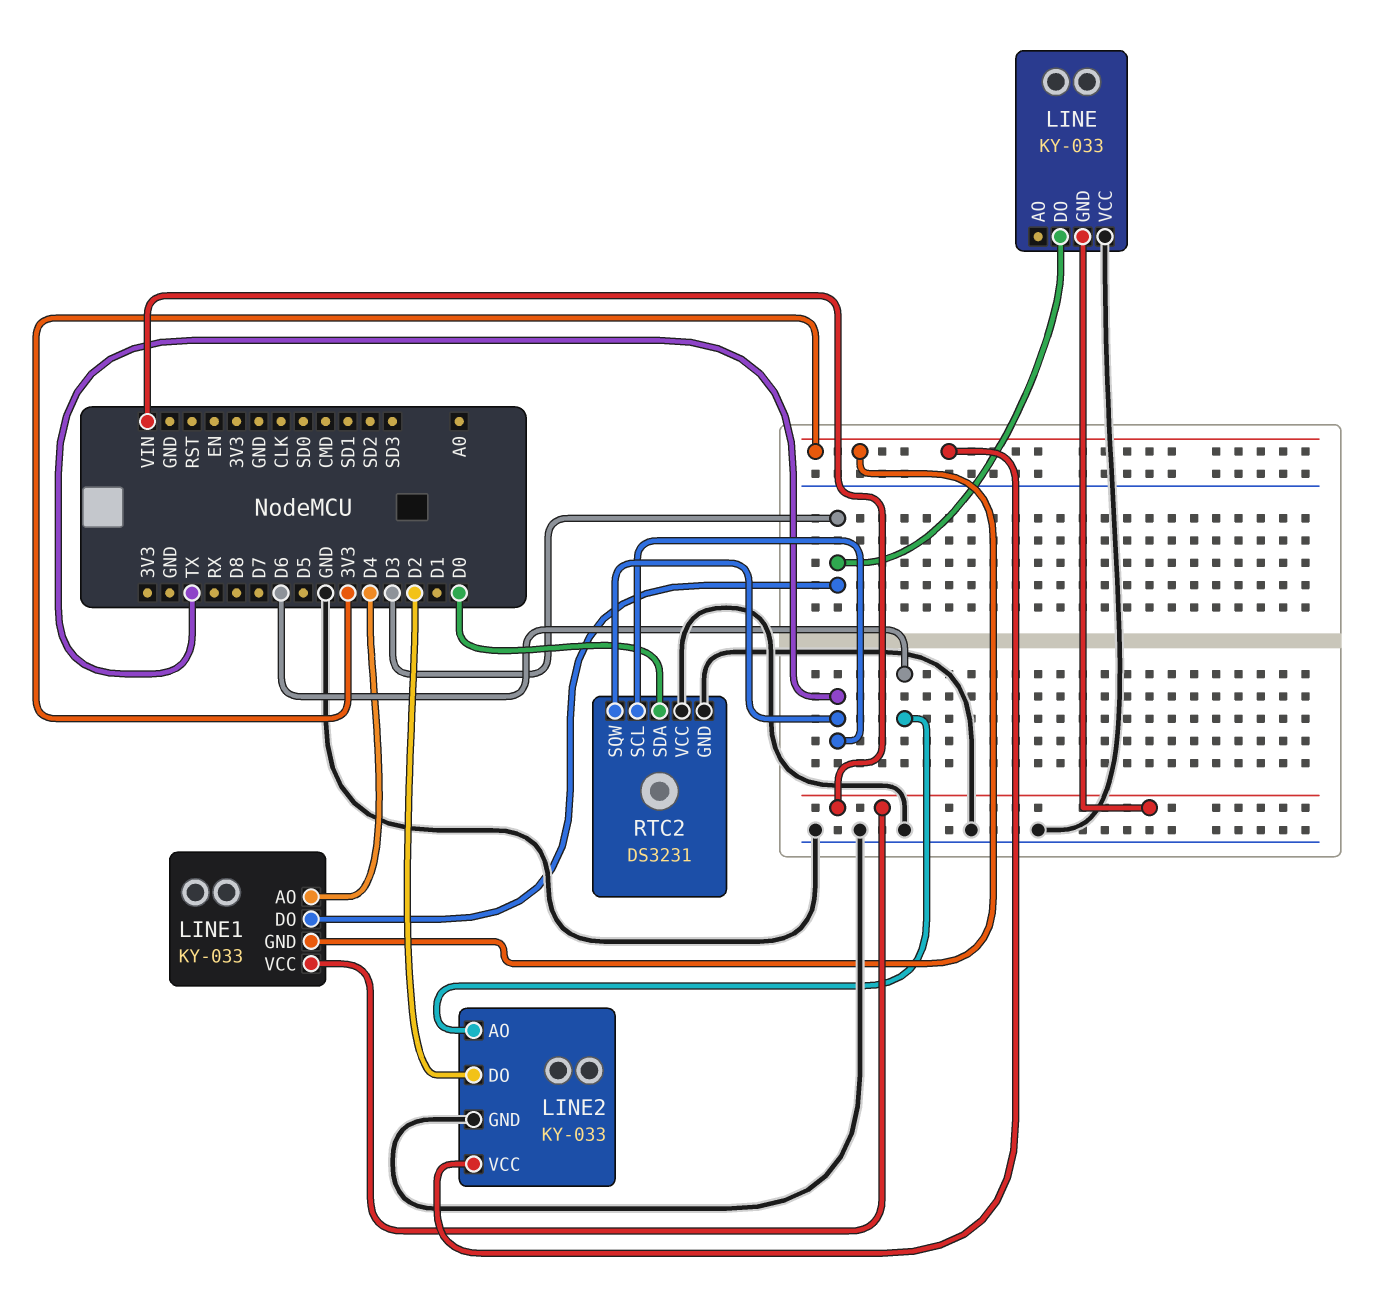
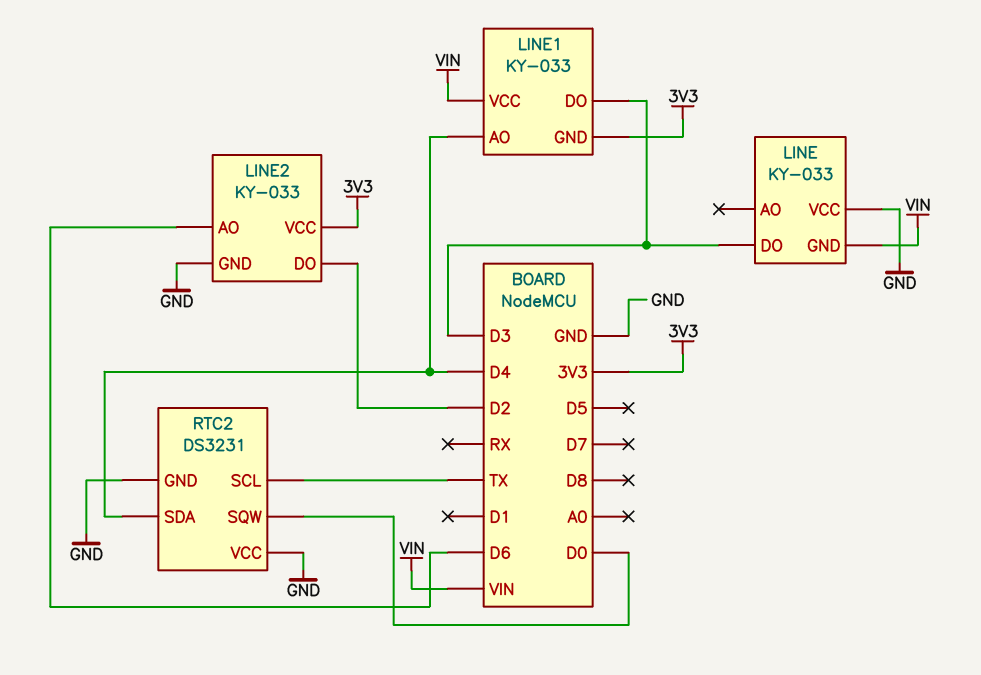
RTC2 pin SDA: D0 -> D4
RTC2 pin SQW: TX -> D0

